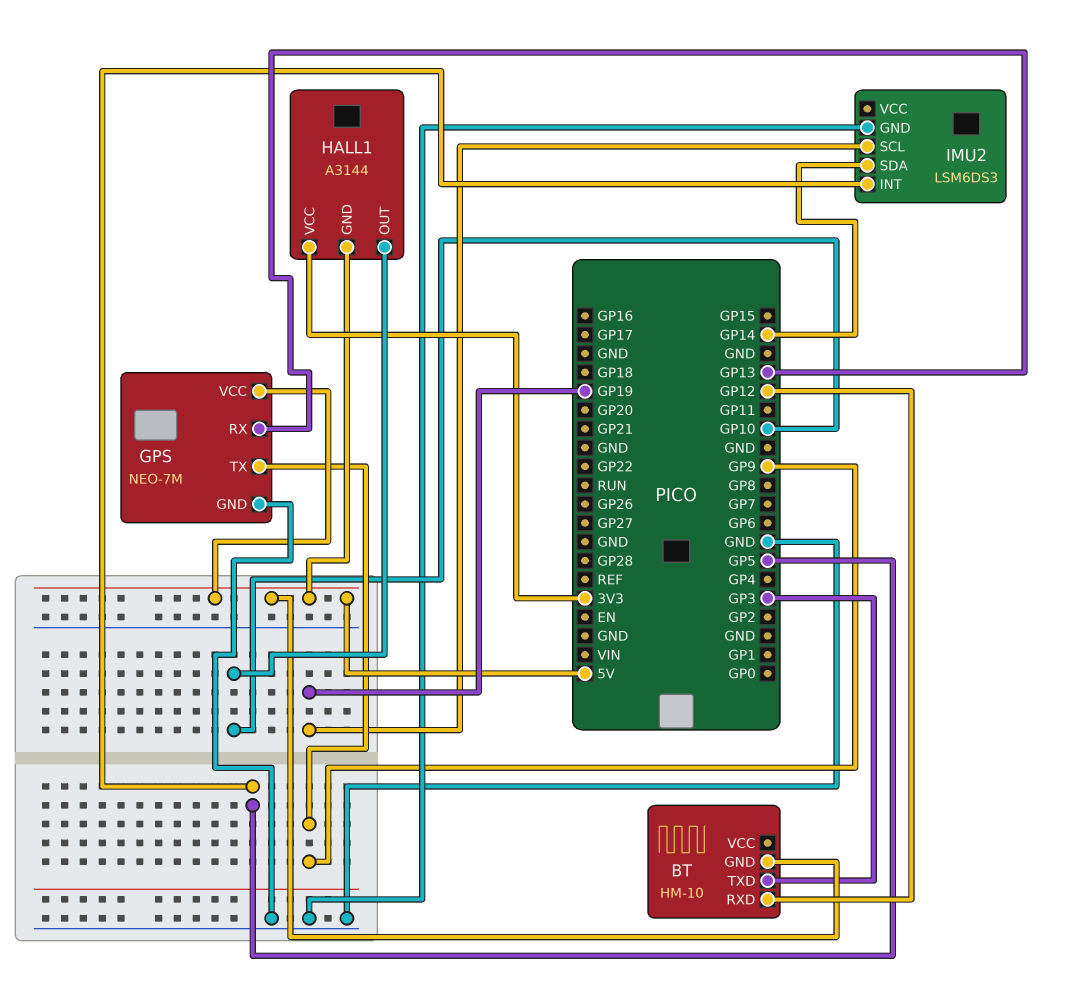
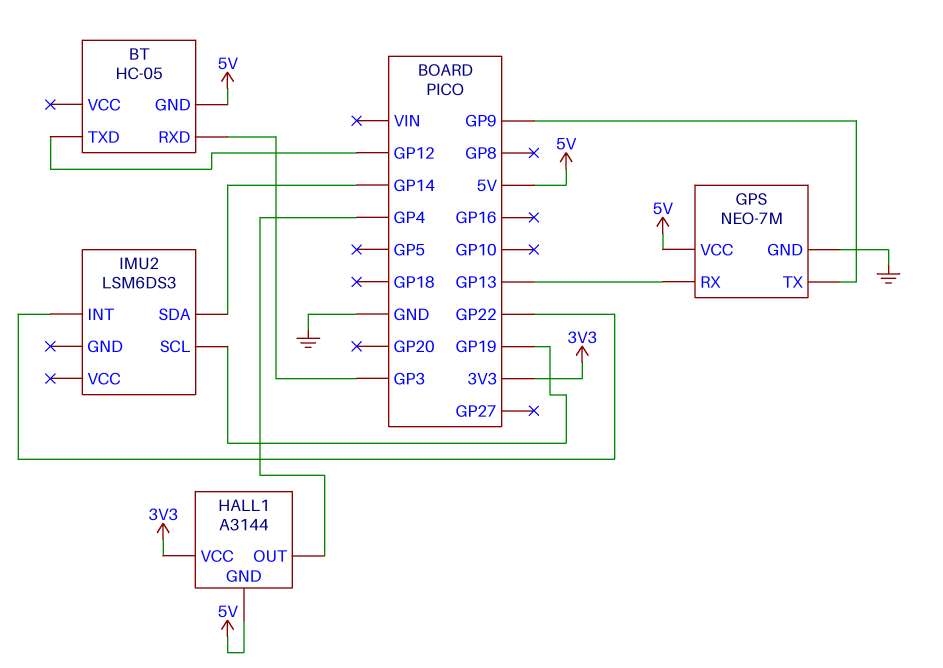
BT: HM-10 -> HC-05
BT pin RXD: GP12 -> GP3
BT pin TXD: GP3 -> GP12
HALL1 pin OUT: GP10 -> GP4
IMU2 pin GND: GND -> none
IMU2 pin INT: GP5 -> GP22

